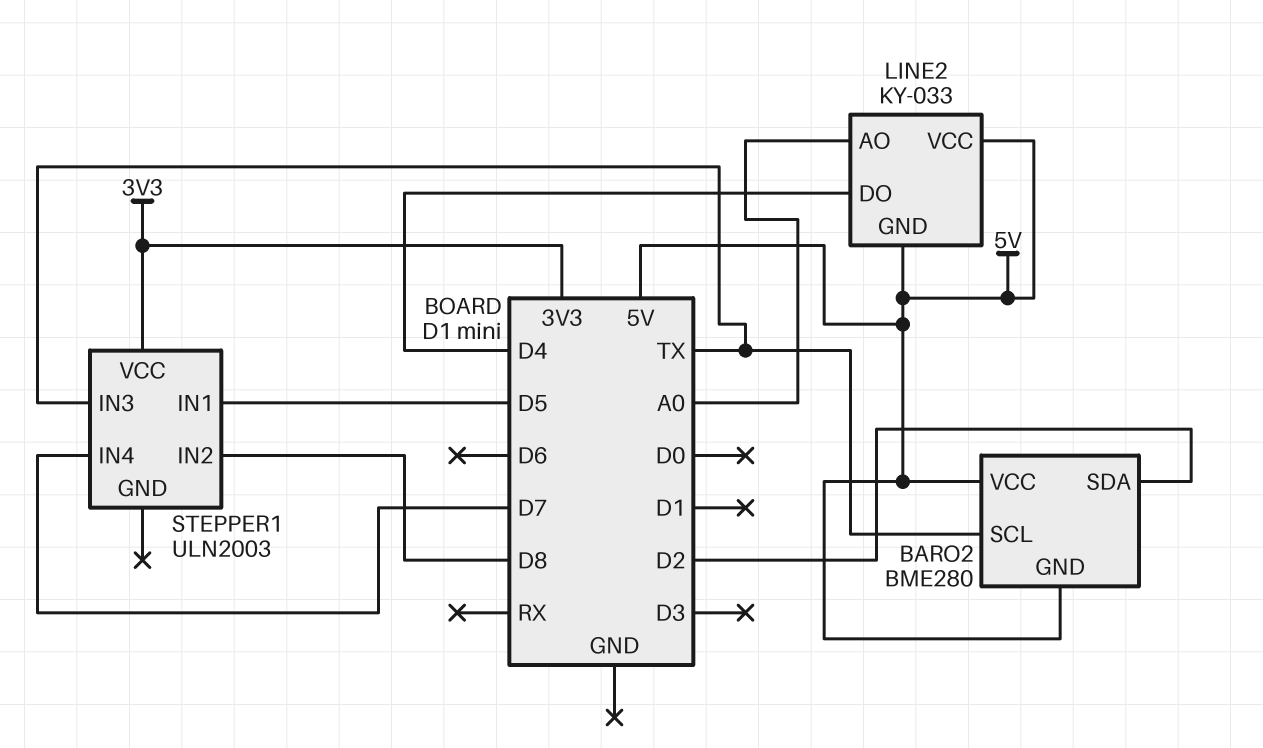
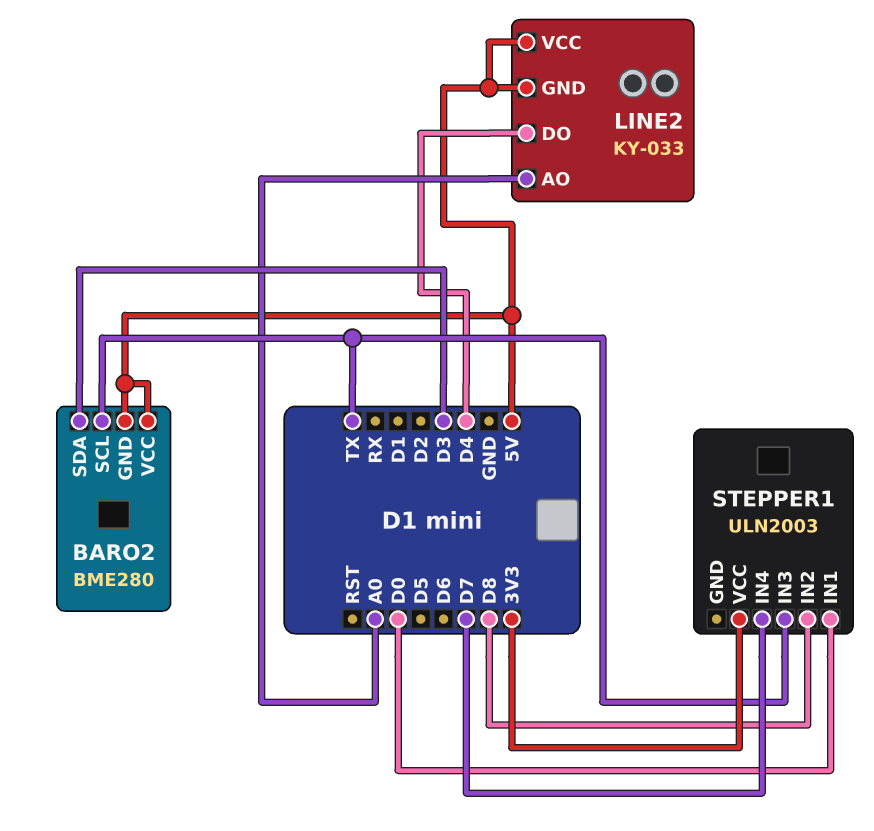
BARO2 pin SDA: D2 -> D3
STEPPER1 pin IN1: D5 -> D0

